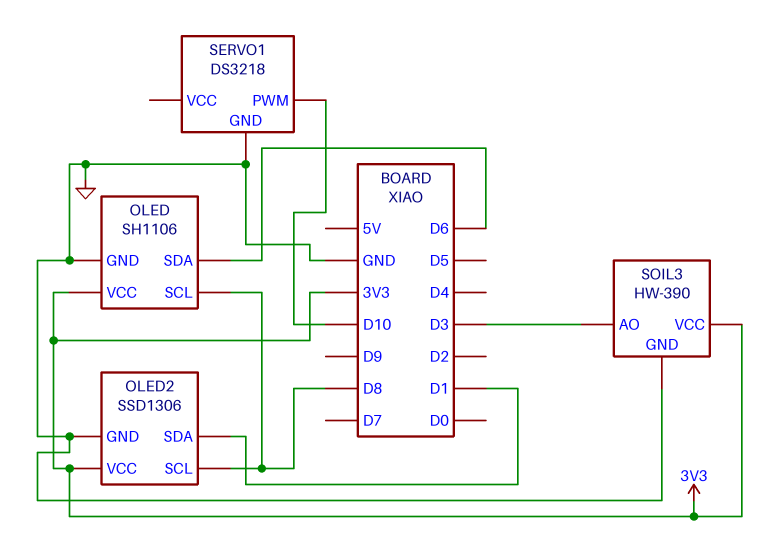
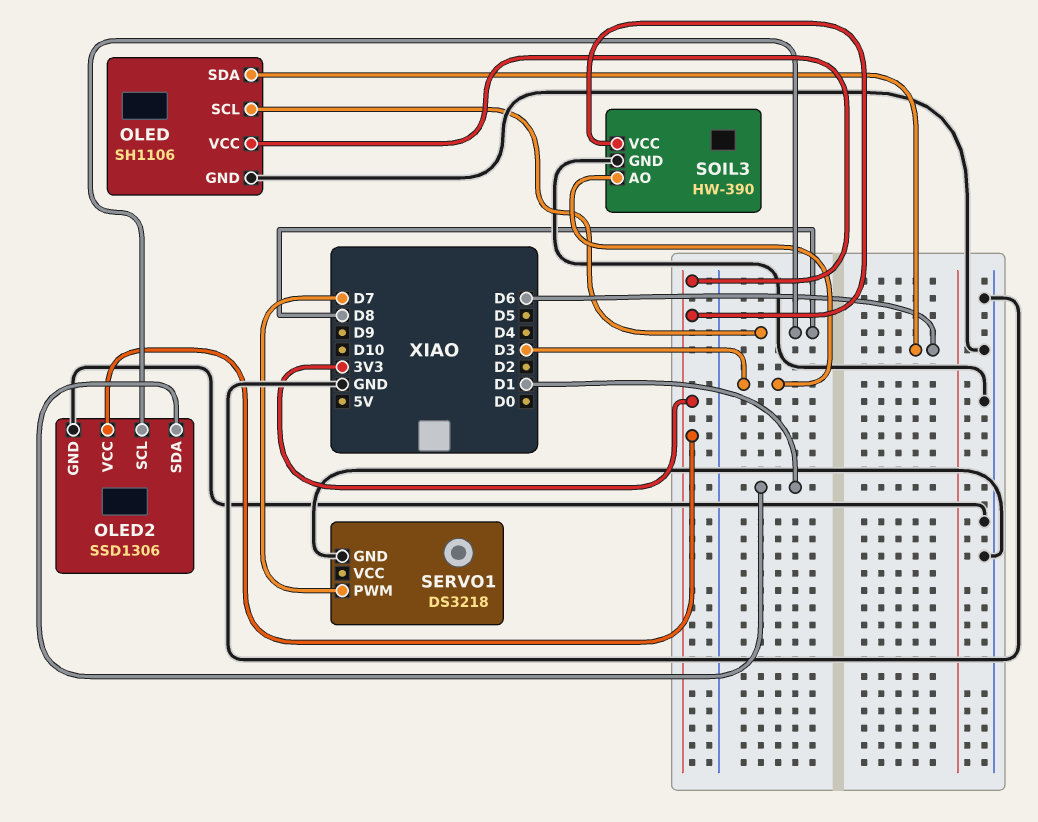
SERVO1 pin PWM: D10 -> D7

